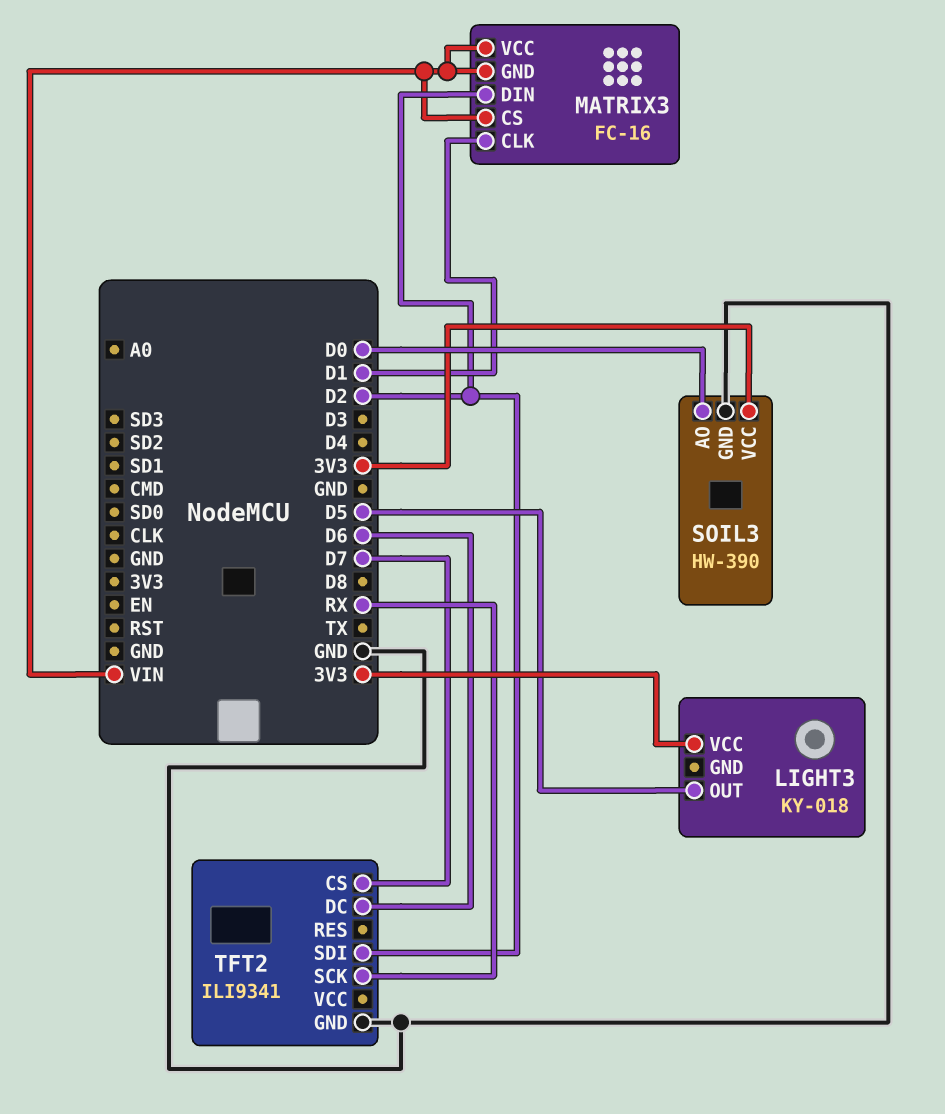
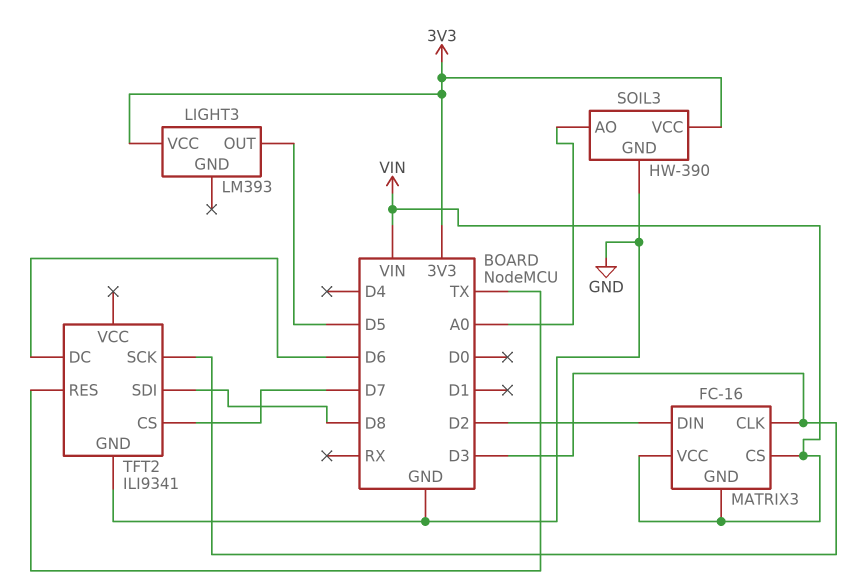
LIGHT3: KY-018 -> LM393
MATRIX3 pin CLK: D1 -> D3
SOIL3 pin AO: D0 -> A0
TFT2 pin RES: none -> TX
TFT2 pin SCK: RX -> D3
TFT2 pin SDI: D2 -> D8

